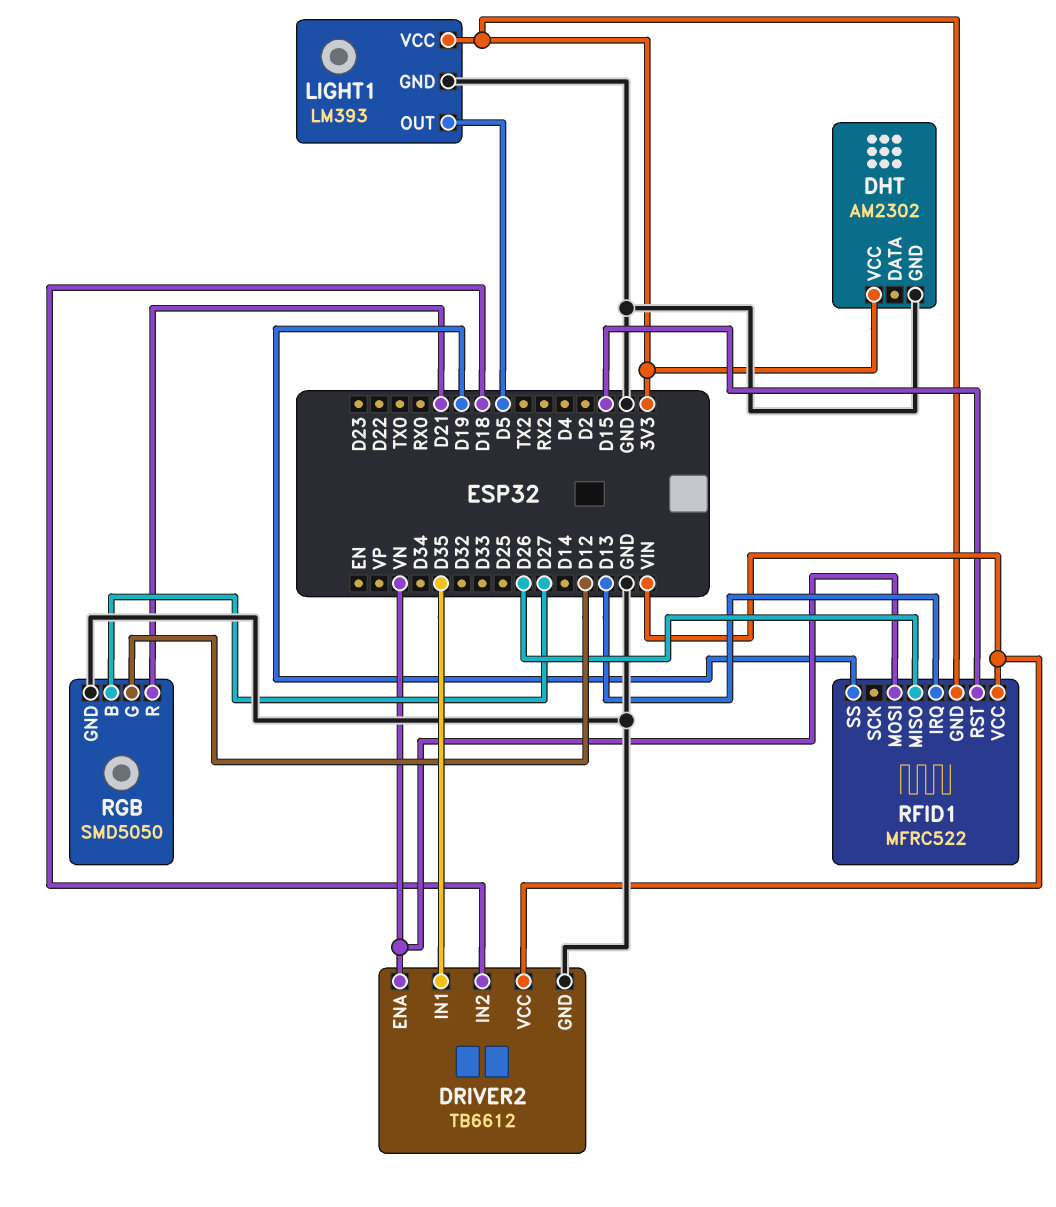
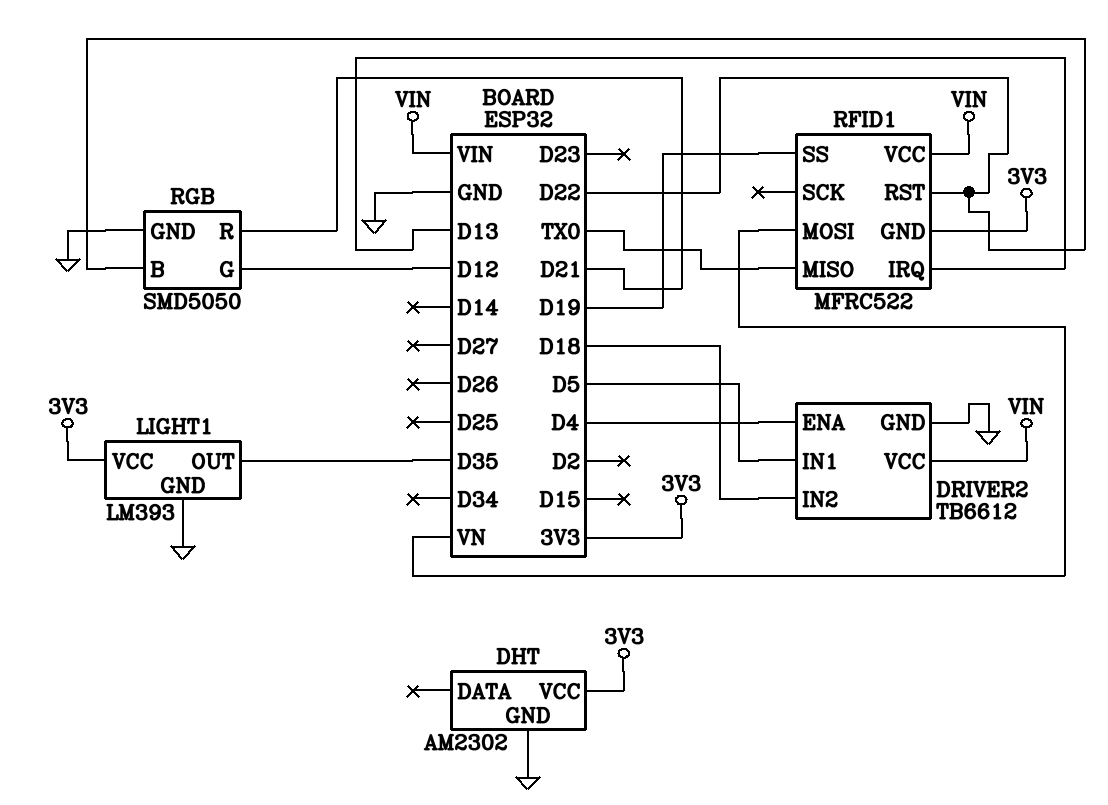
DRIVER2 pin ENA: VN -> D4
DRIVER2 pin IN1: D35 -> D5
LIGHT1 pin OUT: D5 -> D35
RFID1 pin MISO: D26 -> TX0
RFID1 pin RST: D15 -> D22
RGB pin B: D27 -> D22

